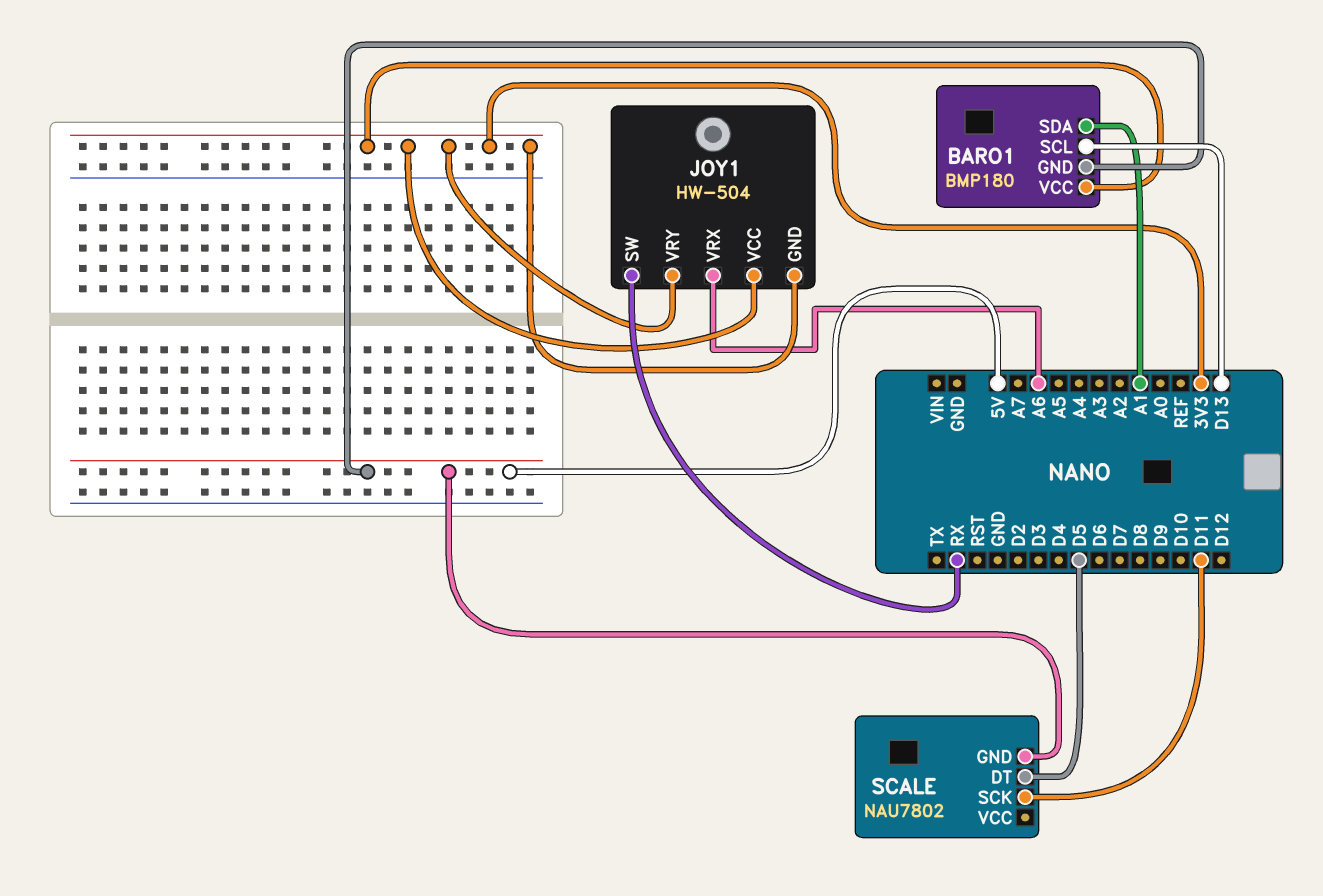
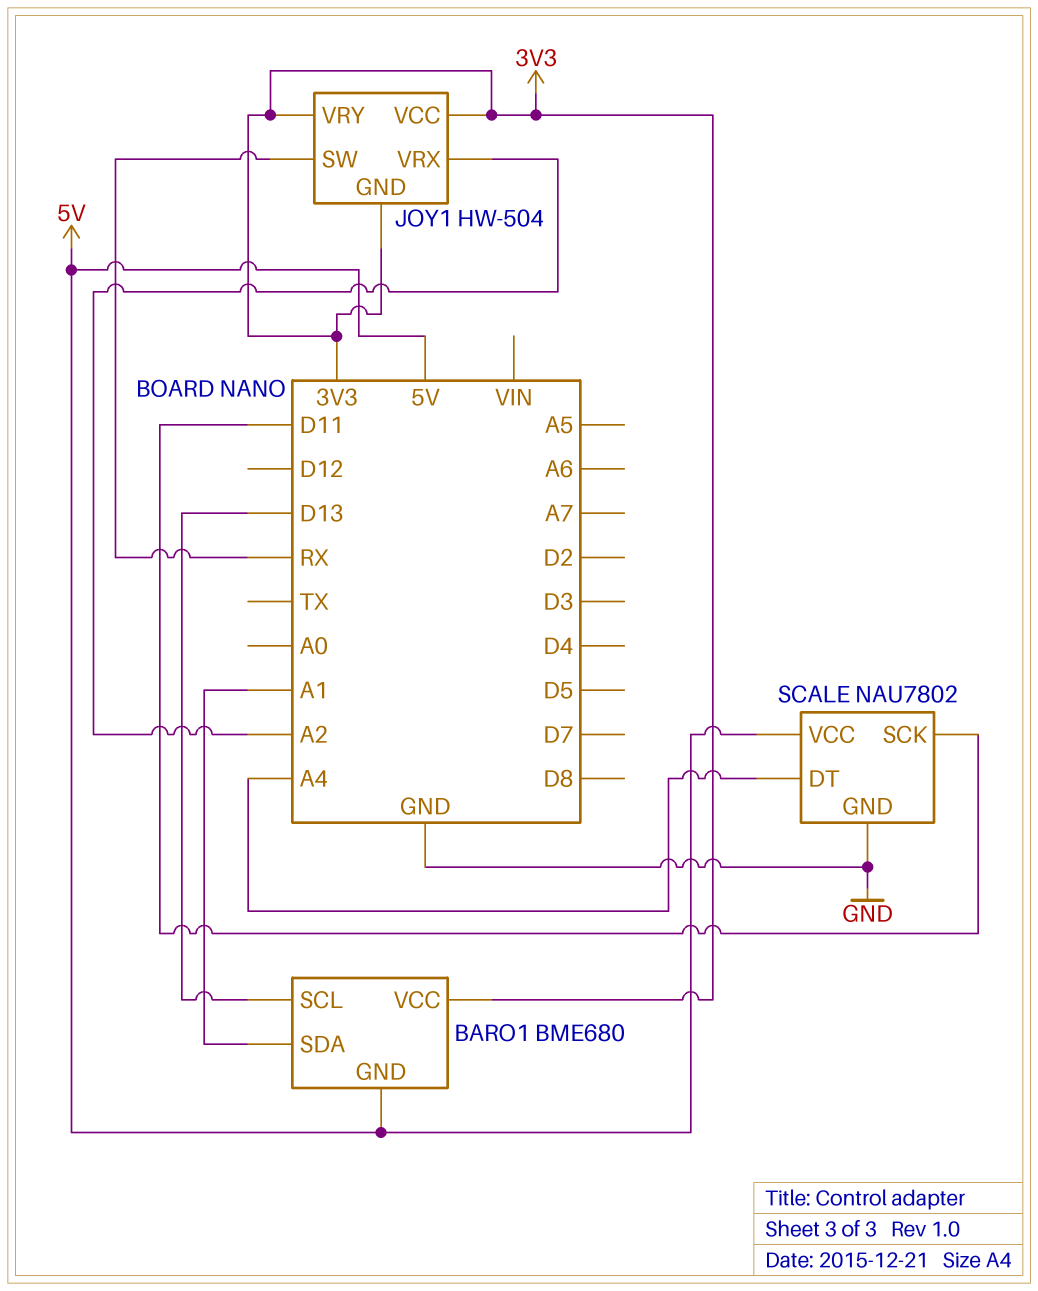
BARO1: BMP180 -> BME680
JOY1 pin VRX: A6 -> A2
SCALE pin DT: D5 -> A4
SCALE pin GND: 5V -> GND
SCALE pin VCC: none -> 5V

